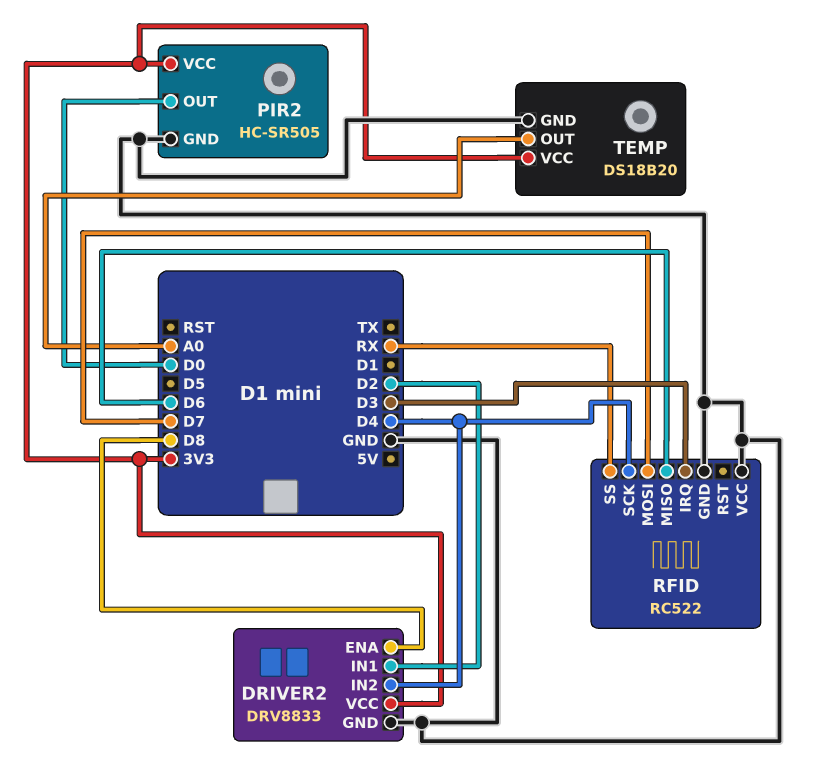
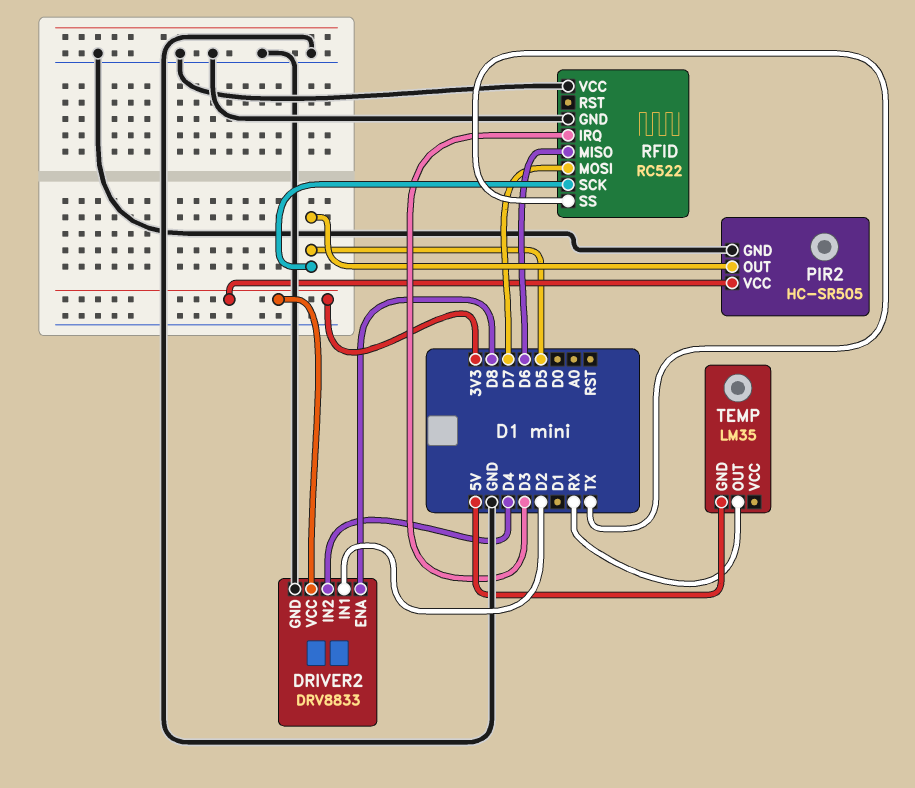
PIR2 pin OUT: D0 -> D5
RFID pin SCK: D4 -> D5
RFID pin SS: RX -> TX
TEMP: DS18B20 -> LM35
TEMP pin GND: GND -> 5V
TEMP pin OUT: A0 -> RX
TEMP pin VCC: 3V3 -> none

